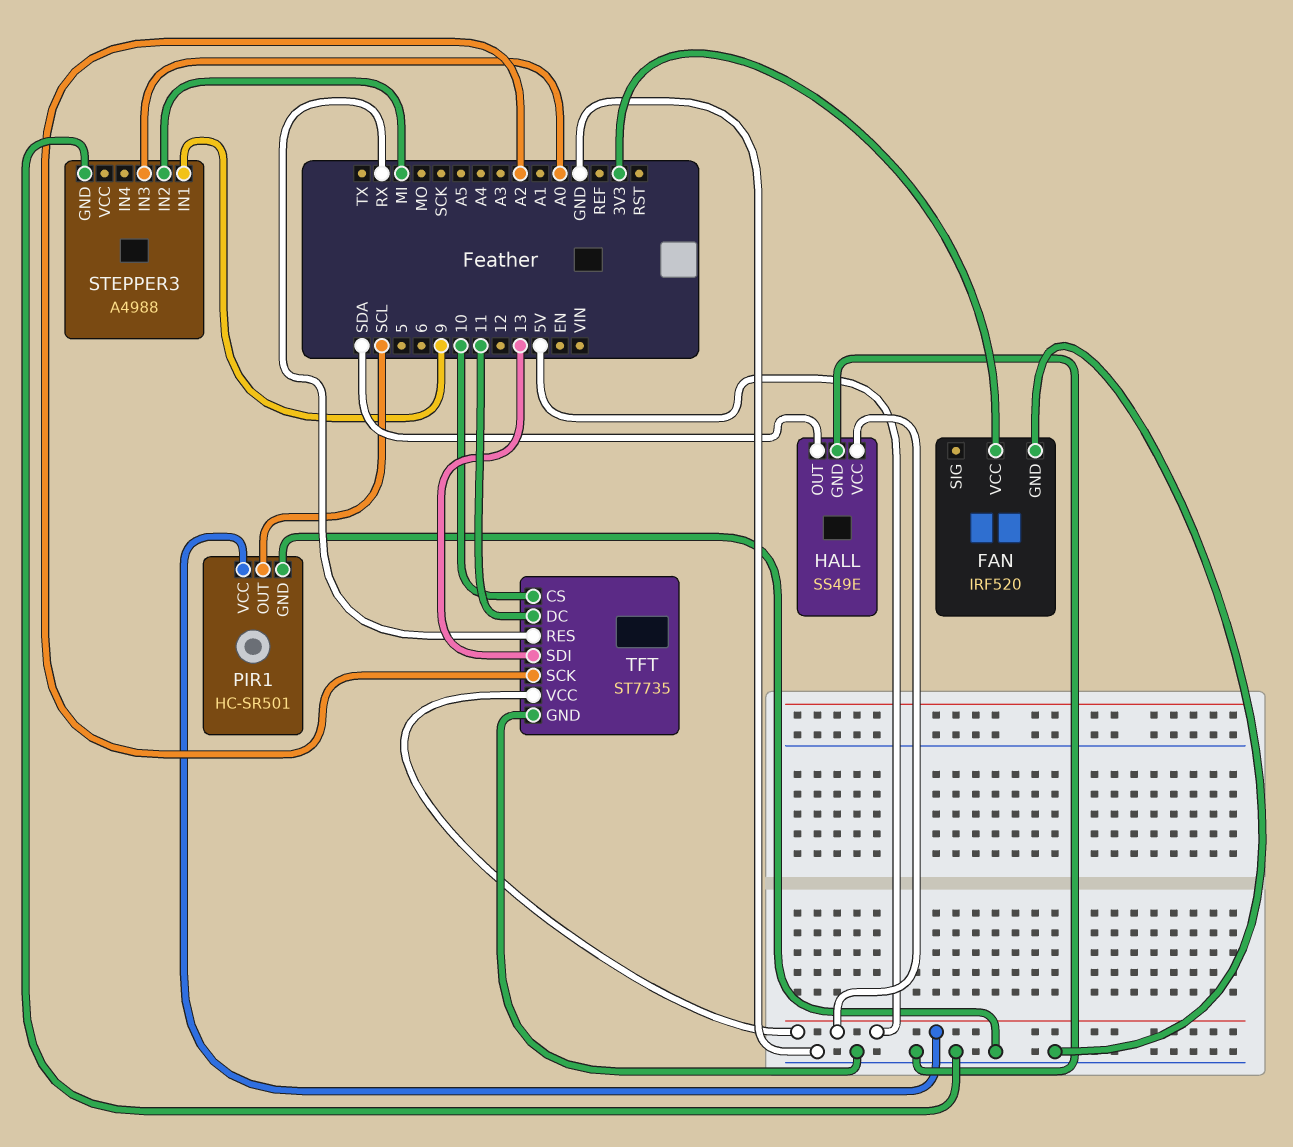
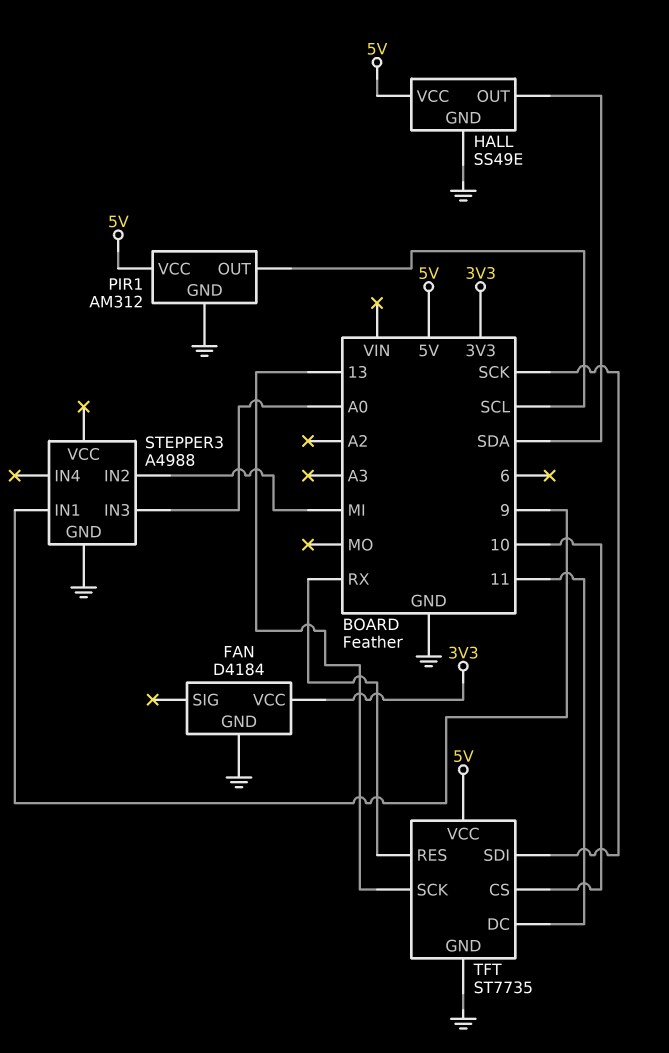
FAN: IRF520 -> D4184
PIR1: HC-SR501 -> AM312
TFT pin SCK: A2 -> 13
TFT pin SDI: 13 -> SCK

